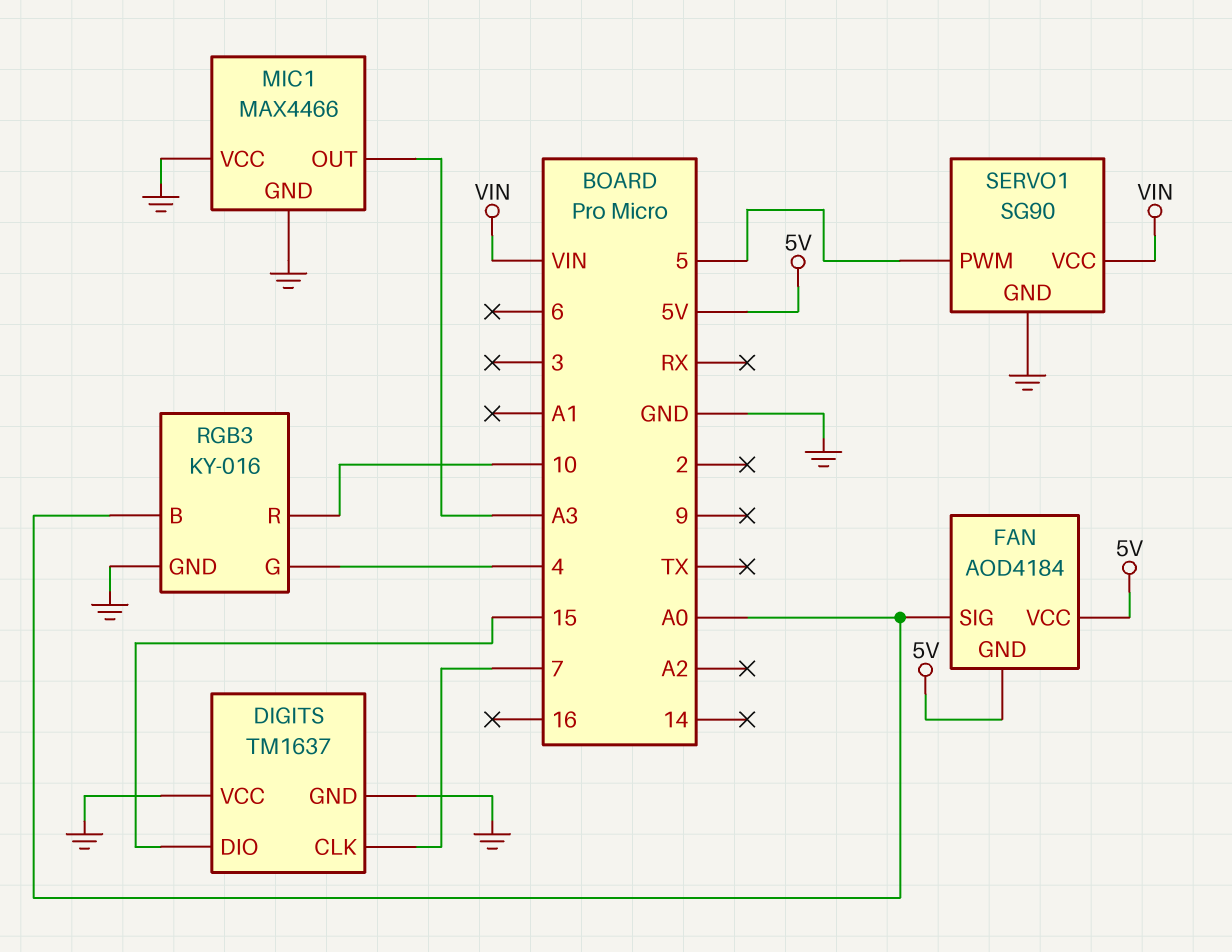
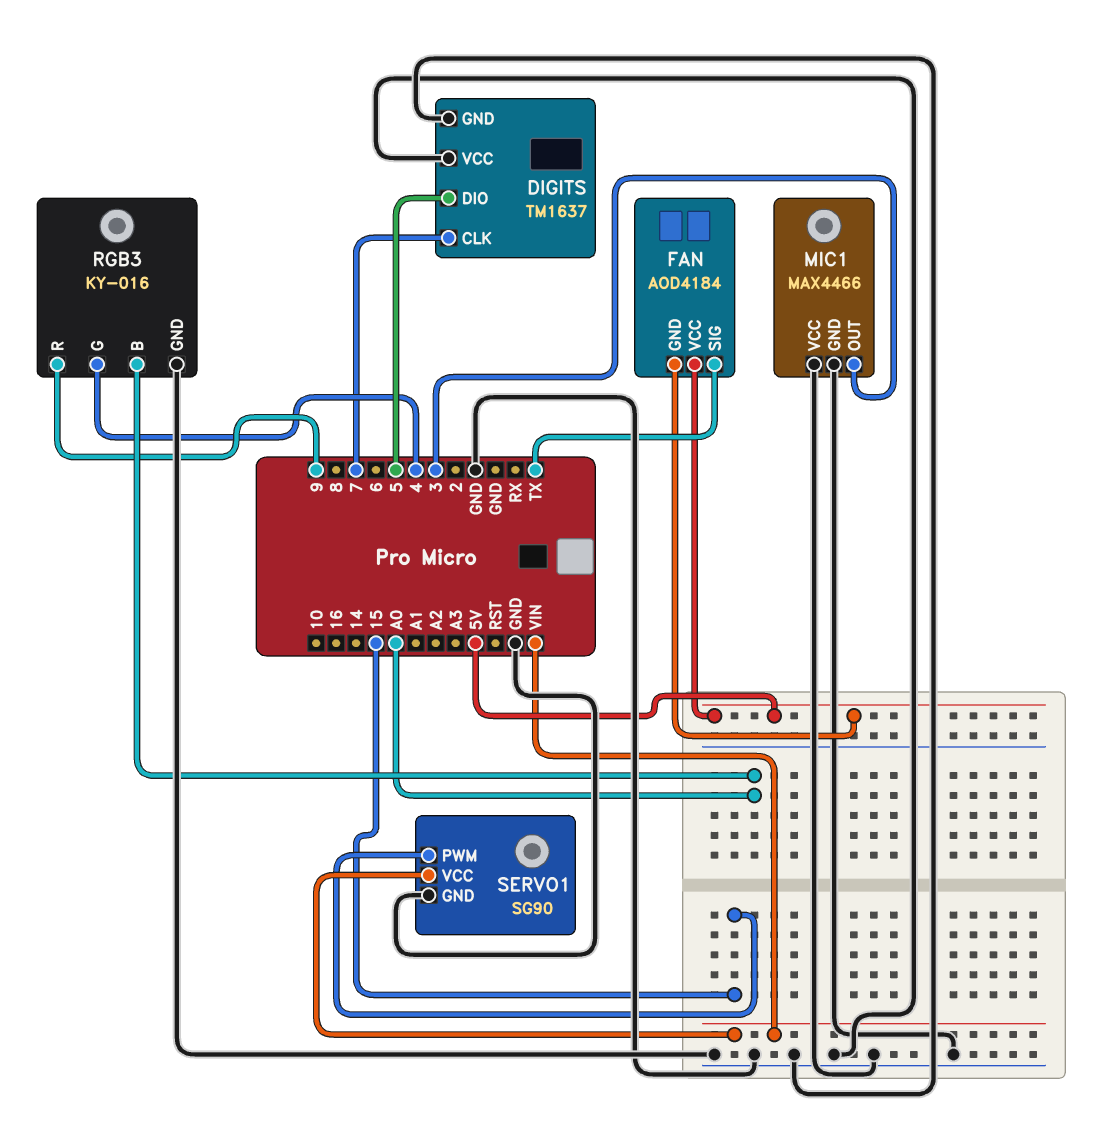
DIGITS pin DIO: 15 -> 5
FAN pin SIG: A0 -> TX
MIC1 pin OUT: A3 -> 3
RGB3 pin R: 10 -> 9
SERVO1 pin PWM: 5 -> 15

